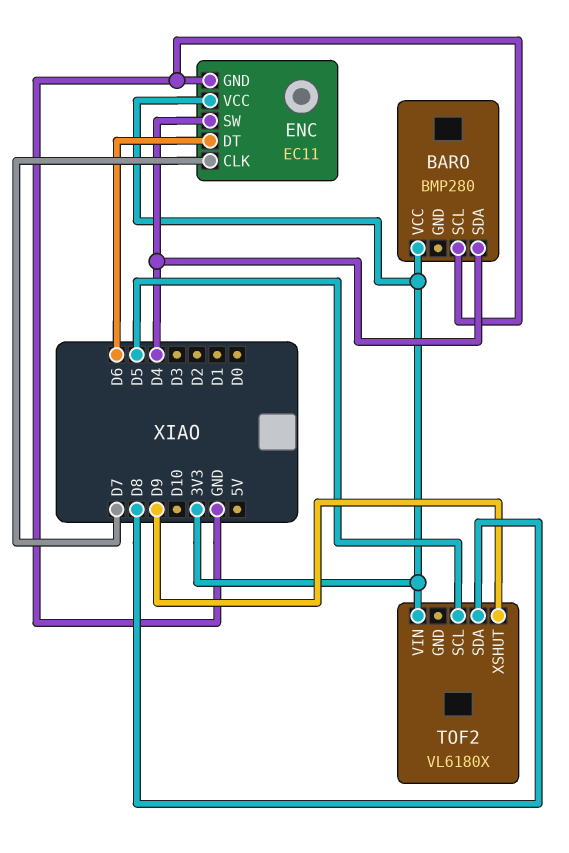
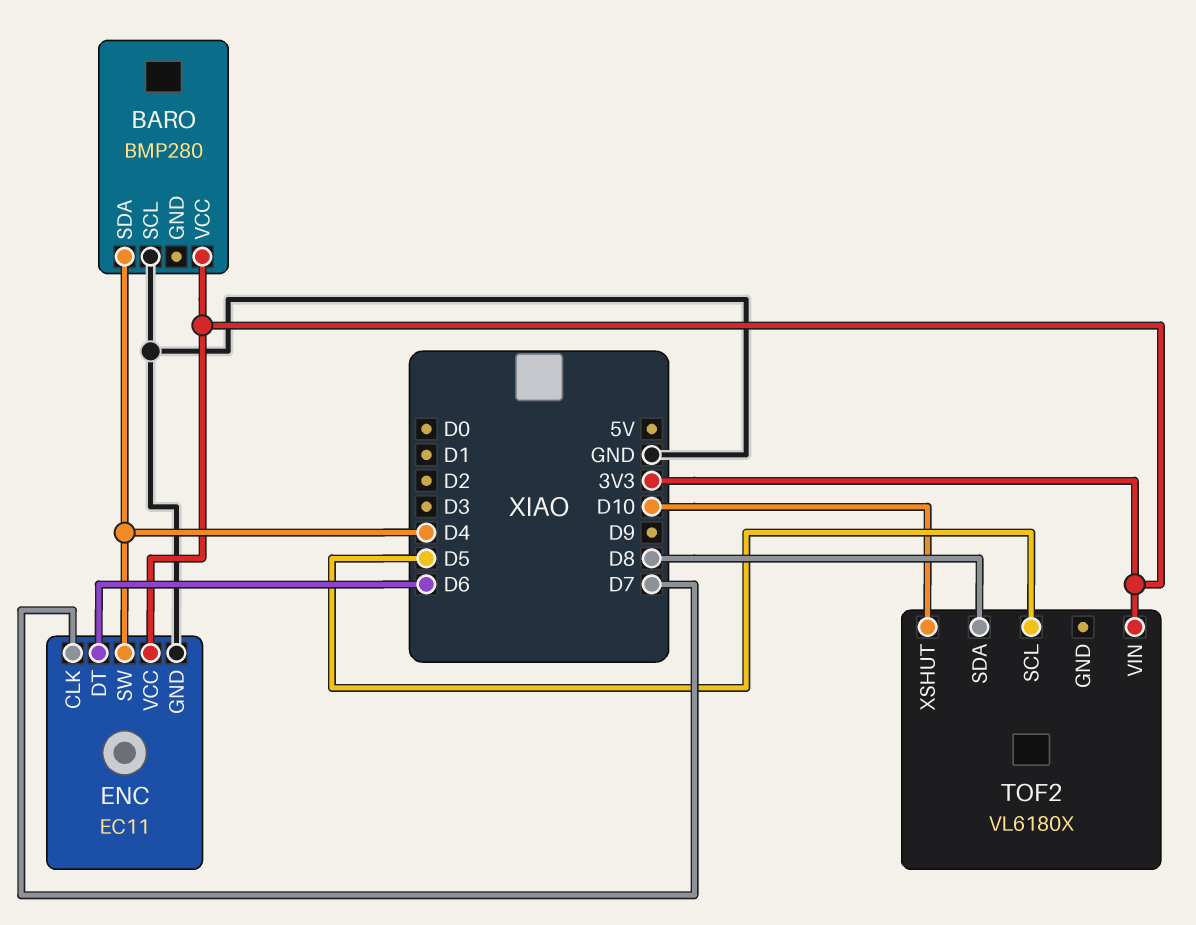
TOF2 pin XSHUT: D9 -> D10

